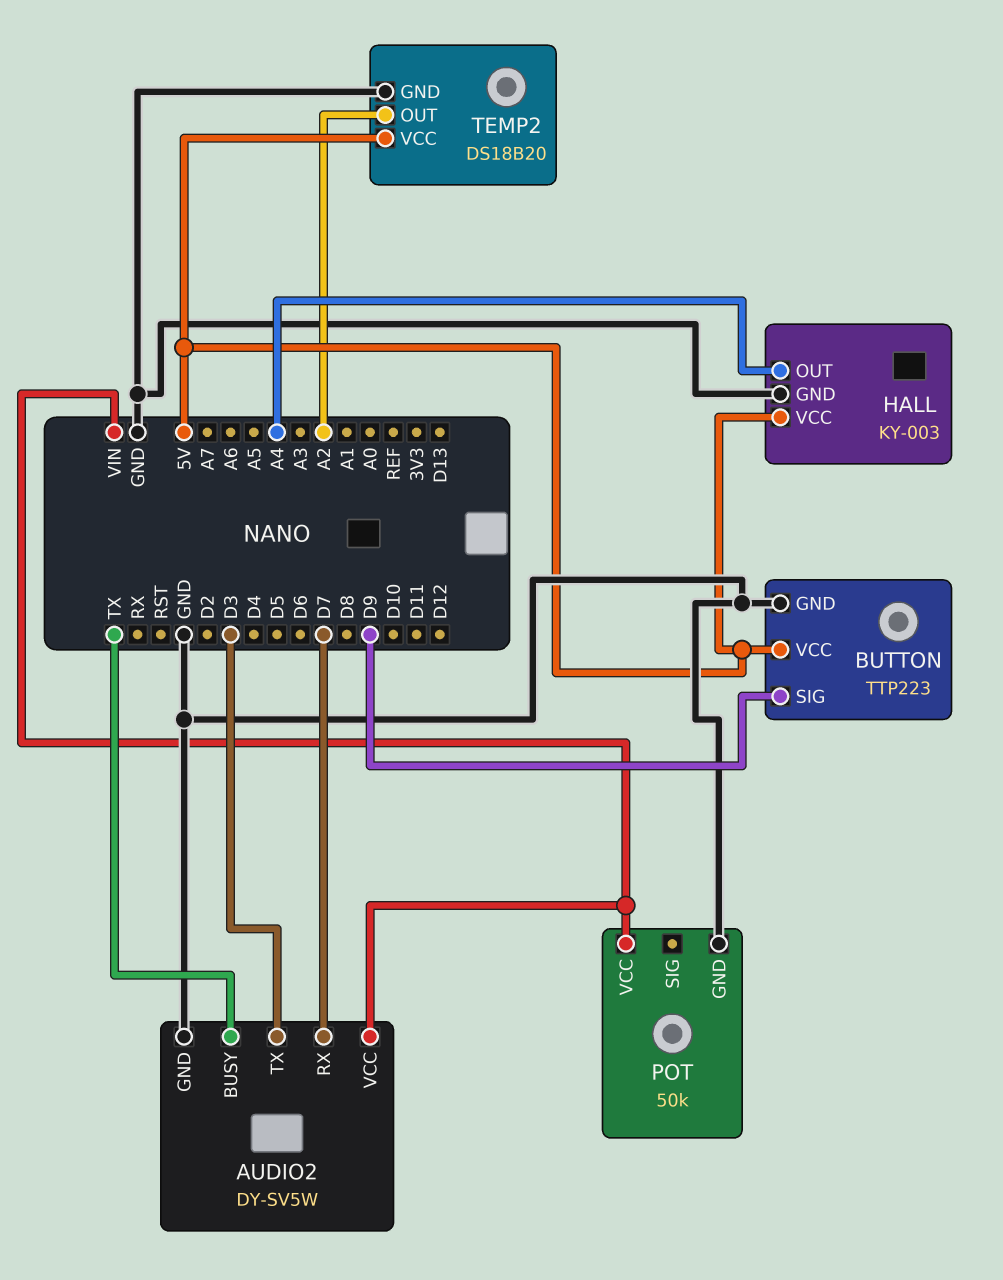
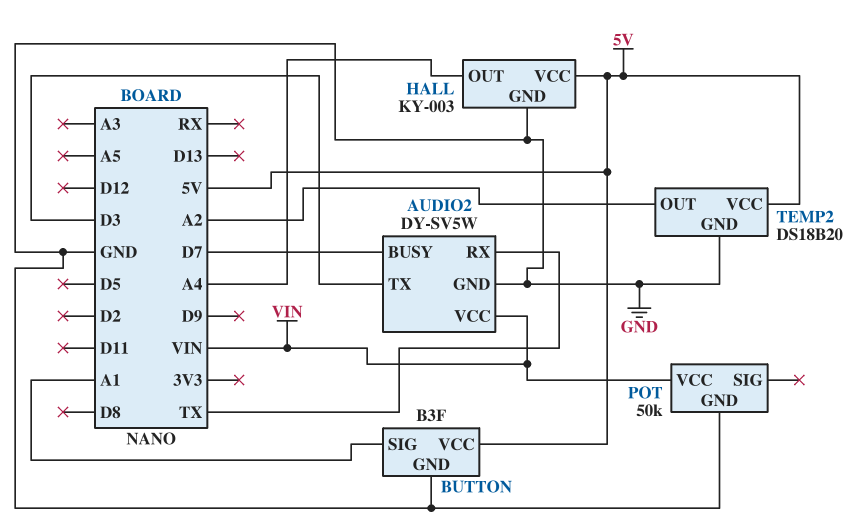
AUDIO2 pin BUSY: TX -> D7
AUDIO2 pin RX: D7 -> TX
BUTTON: TTP223 -> B3F
BUTTON pin SIG: D9 -> A1

